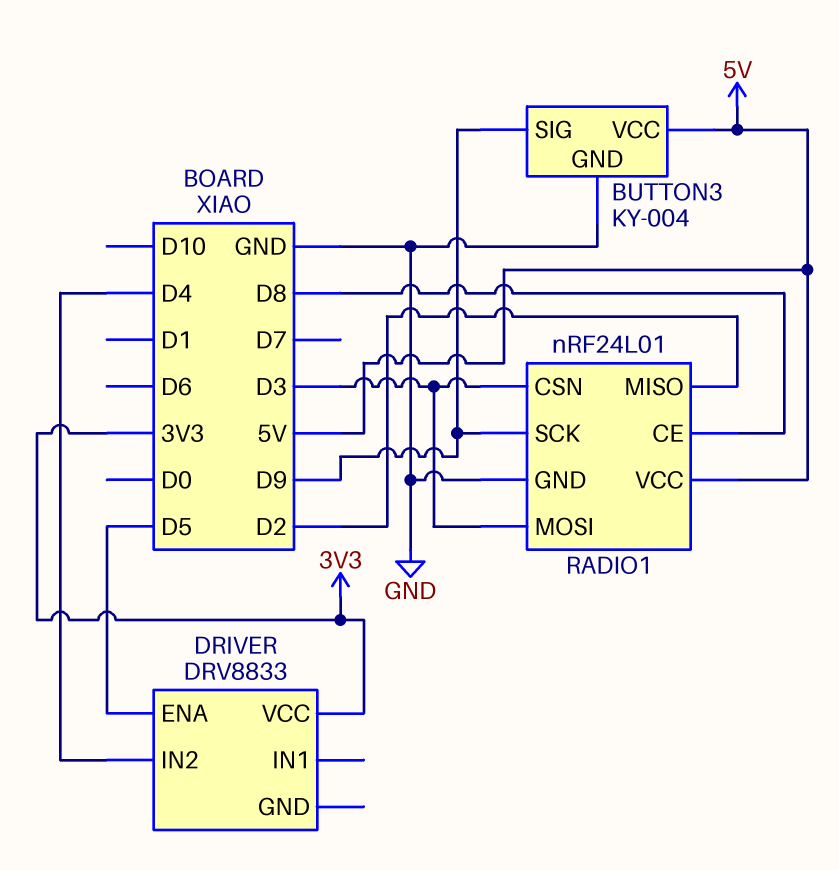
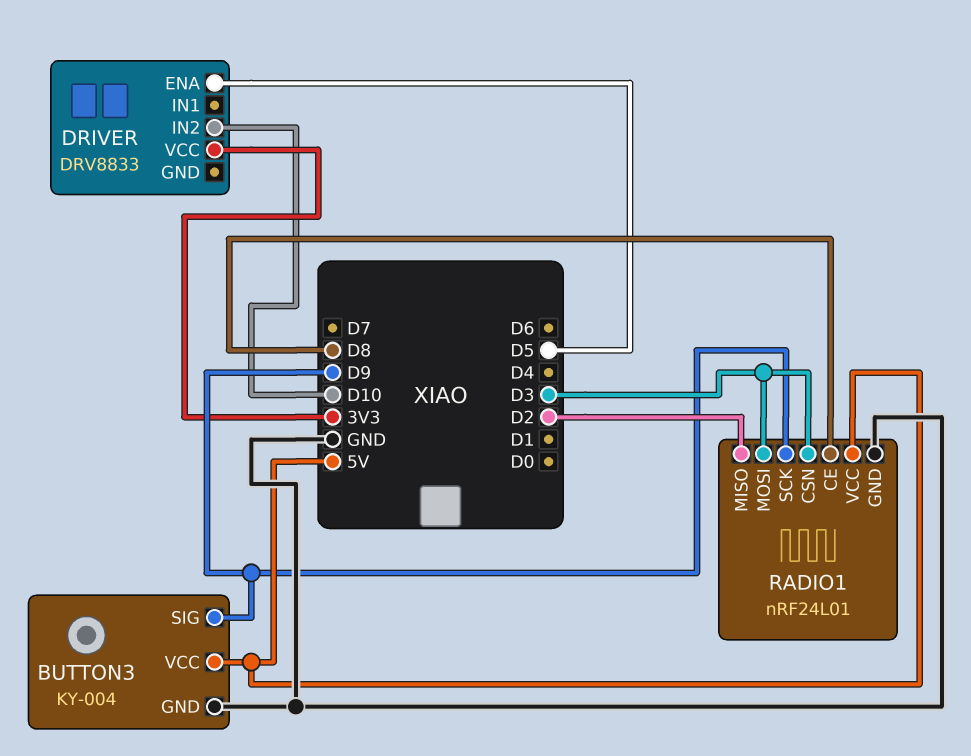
DRIVER pin IN2: D4 -> D10

